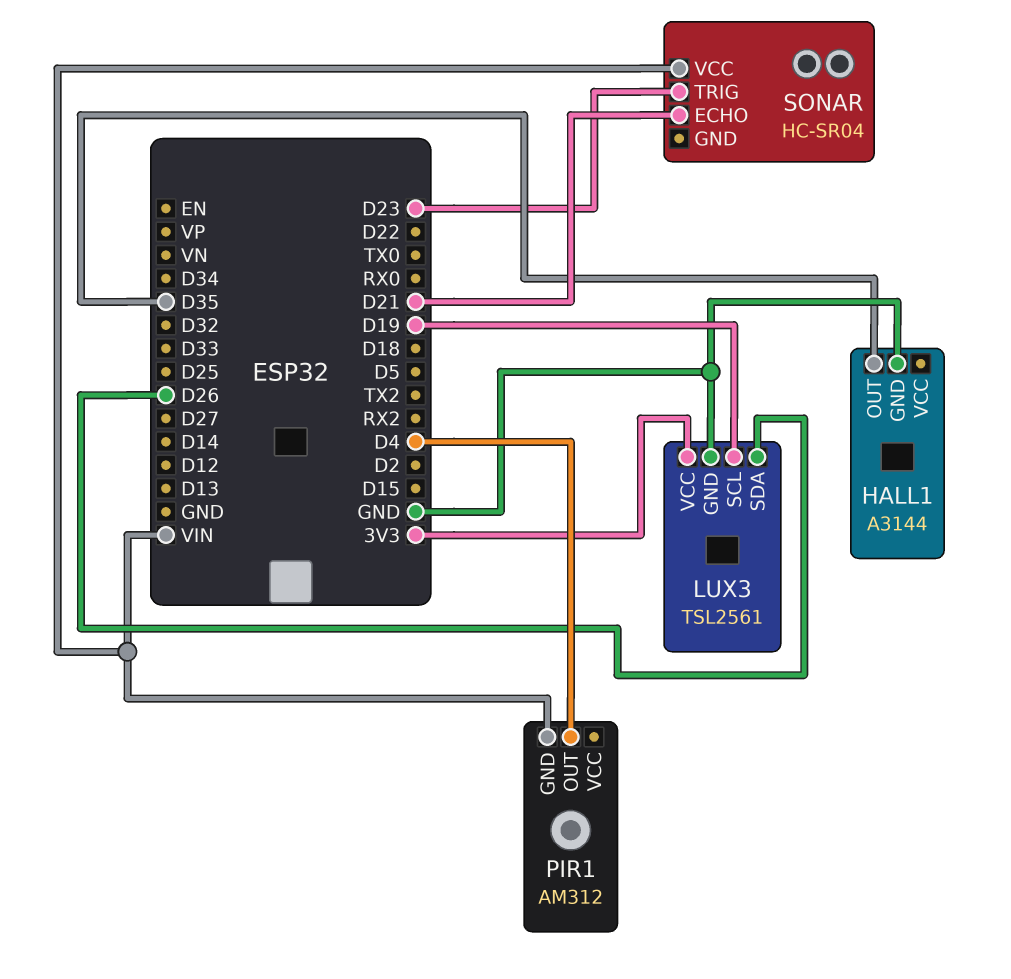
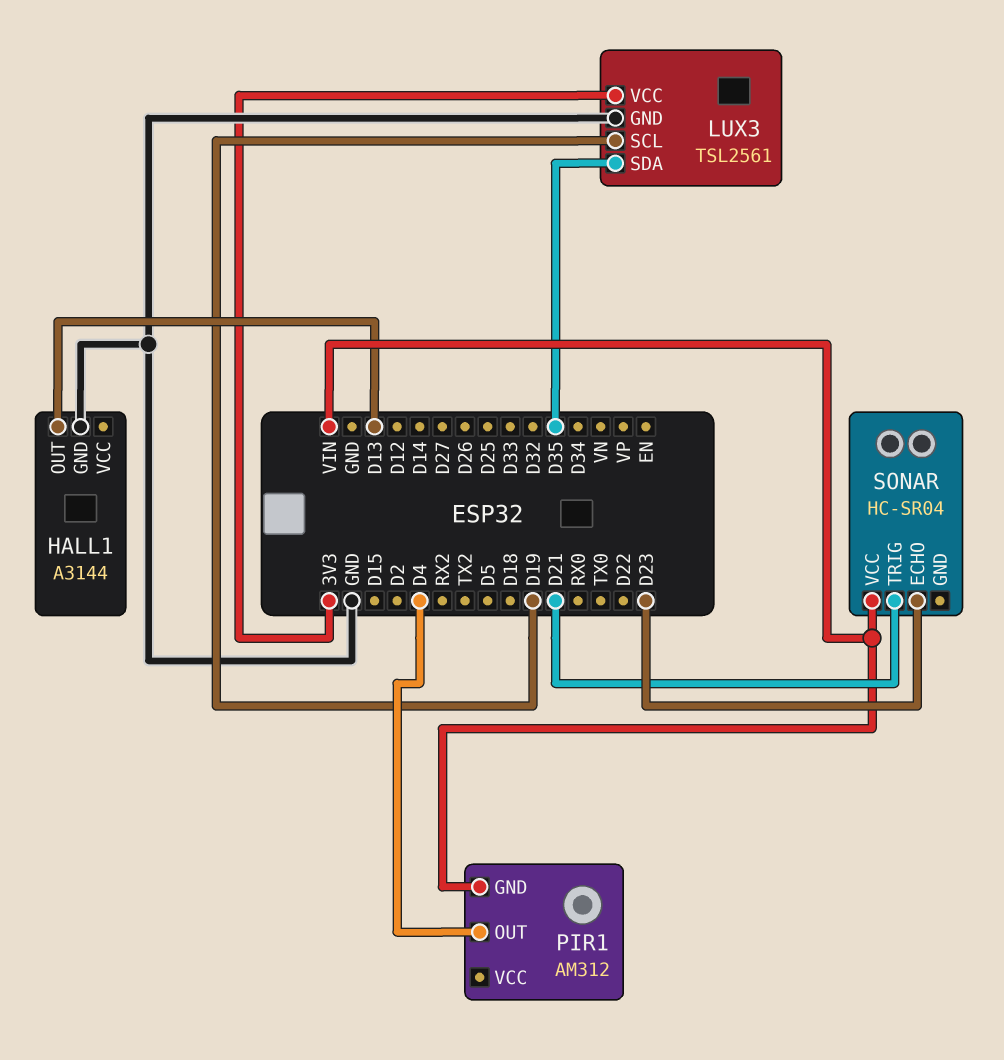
HALL1 pin OUT: D35 -> D13
LUX3 pin SDA: D26 -> D35
SONAR pin ECHO: D21 -> D23
SONAR pin TRIG: D23 -> D21

